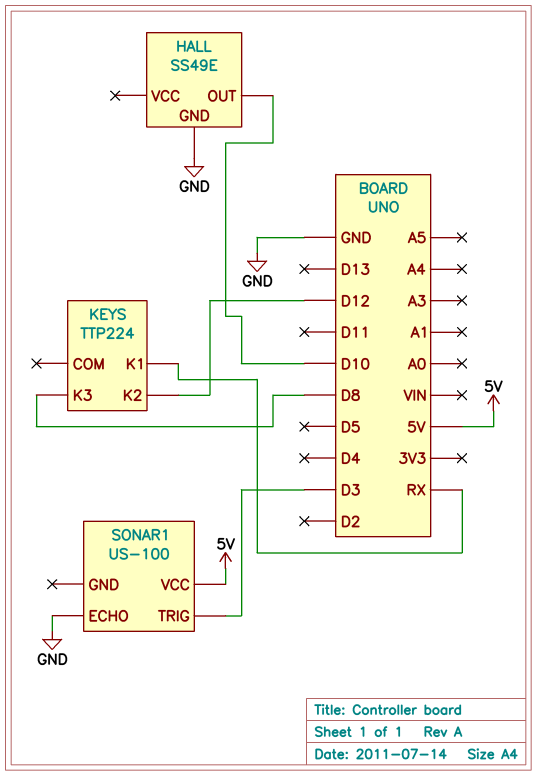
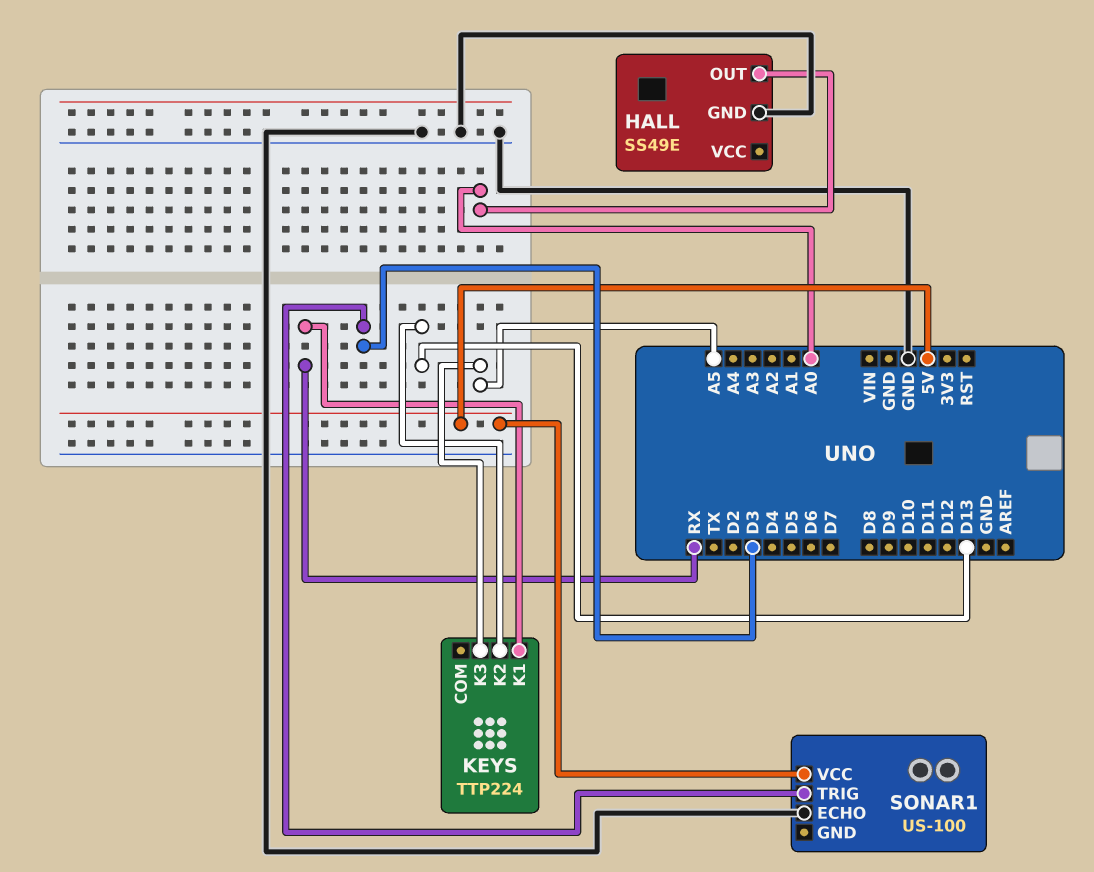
HALL pin OUT: D10 -> A0
KEYS pin K2: D12 -> D13
KEYS pin K3: D8 -> A5

